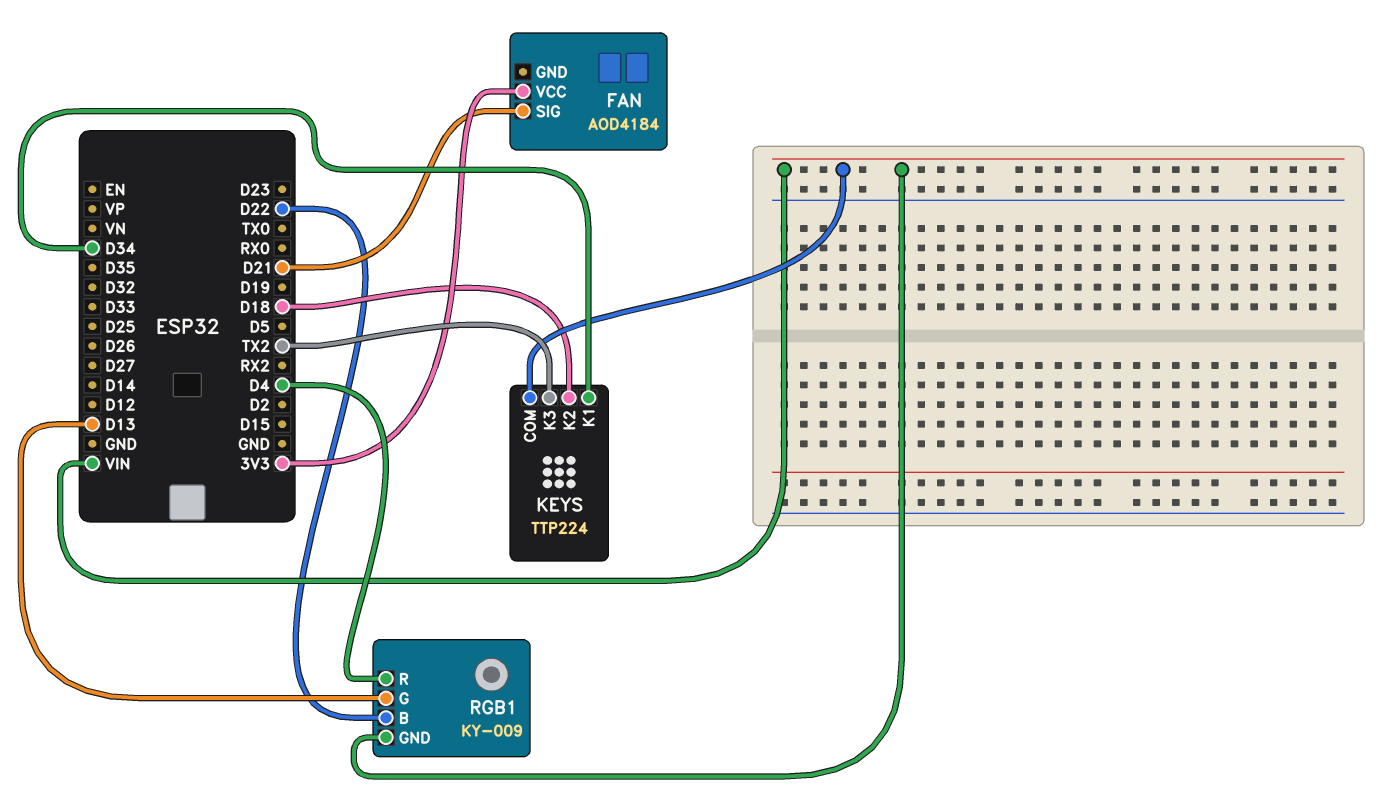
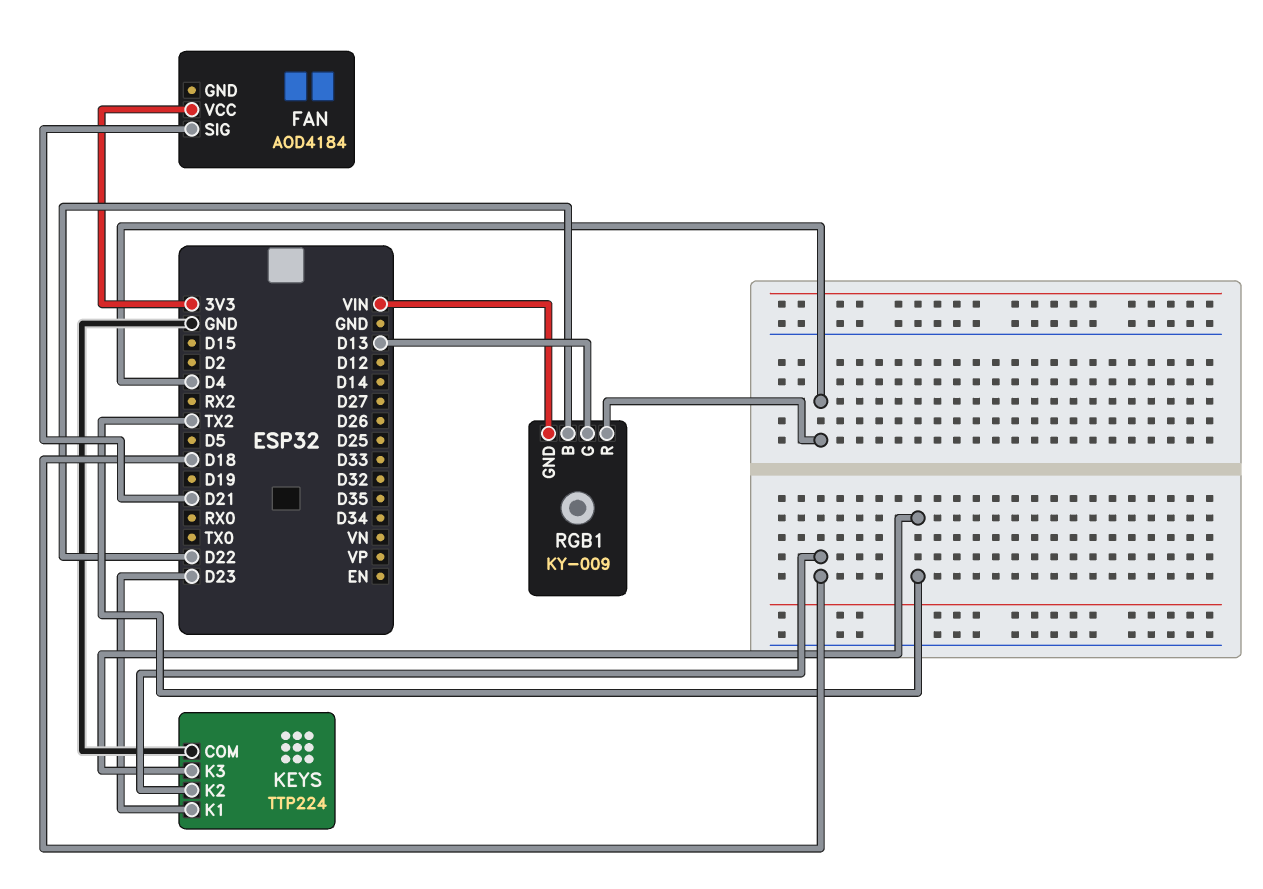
KEYS pin COM: VIN -> GND
KEYS pin K1: D34 -> D23

